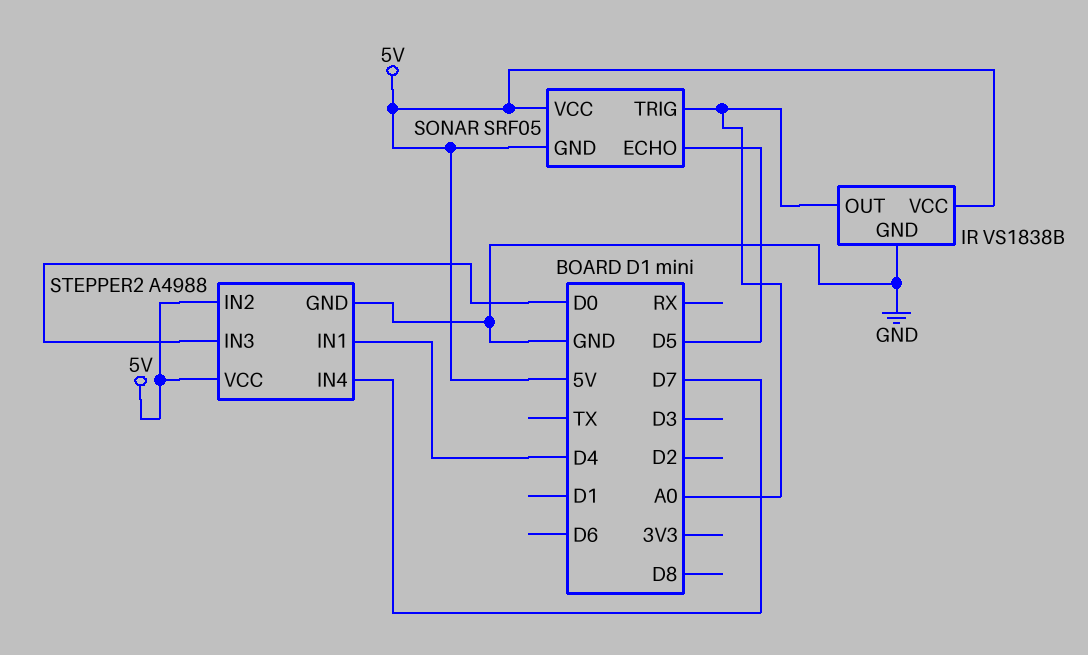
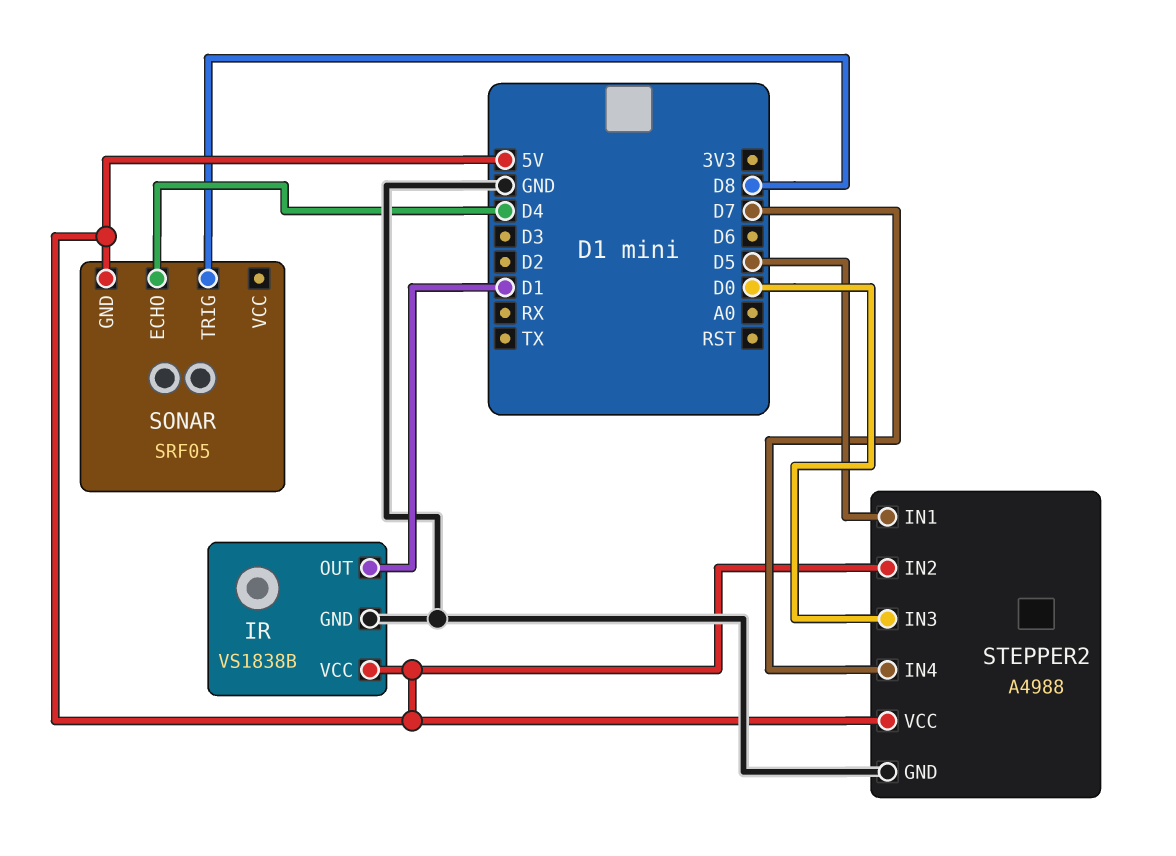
IR pin OUT: A0 -> D1
SONAR pin ECHO: D5 -> D4
SONAR pin TRIG: A0 -> D8
SONAR pin VCC: 5V -> none
STEPPER2 pin IN1: D4 -> D5

